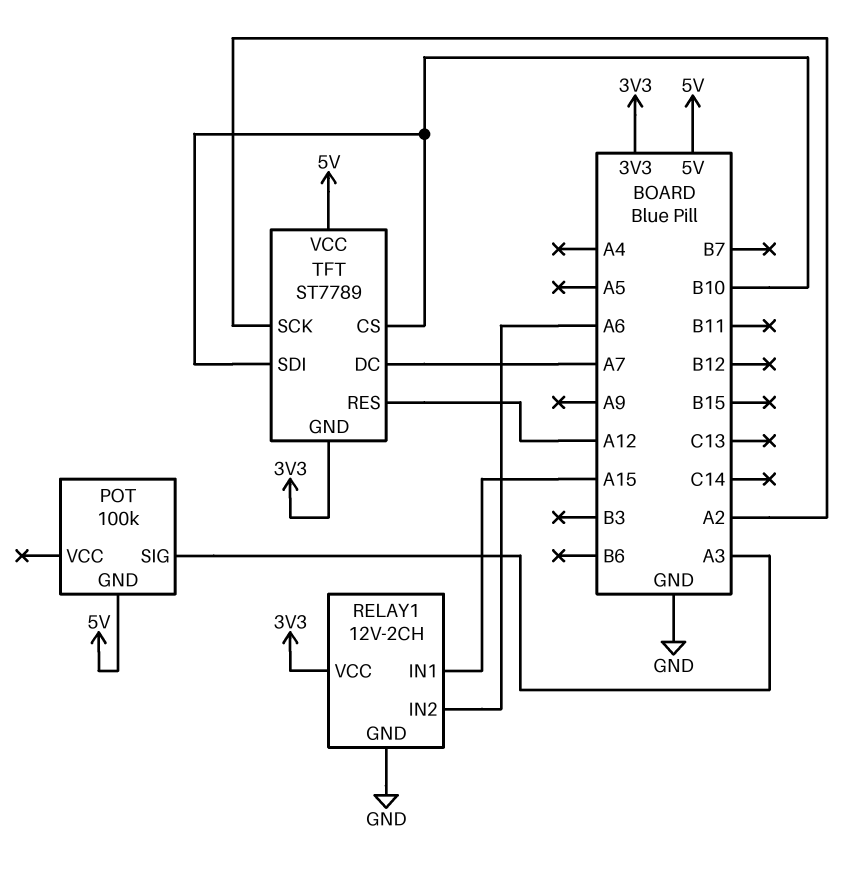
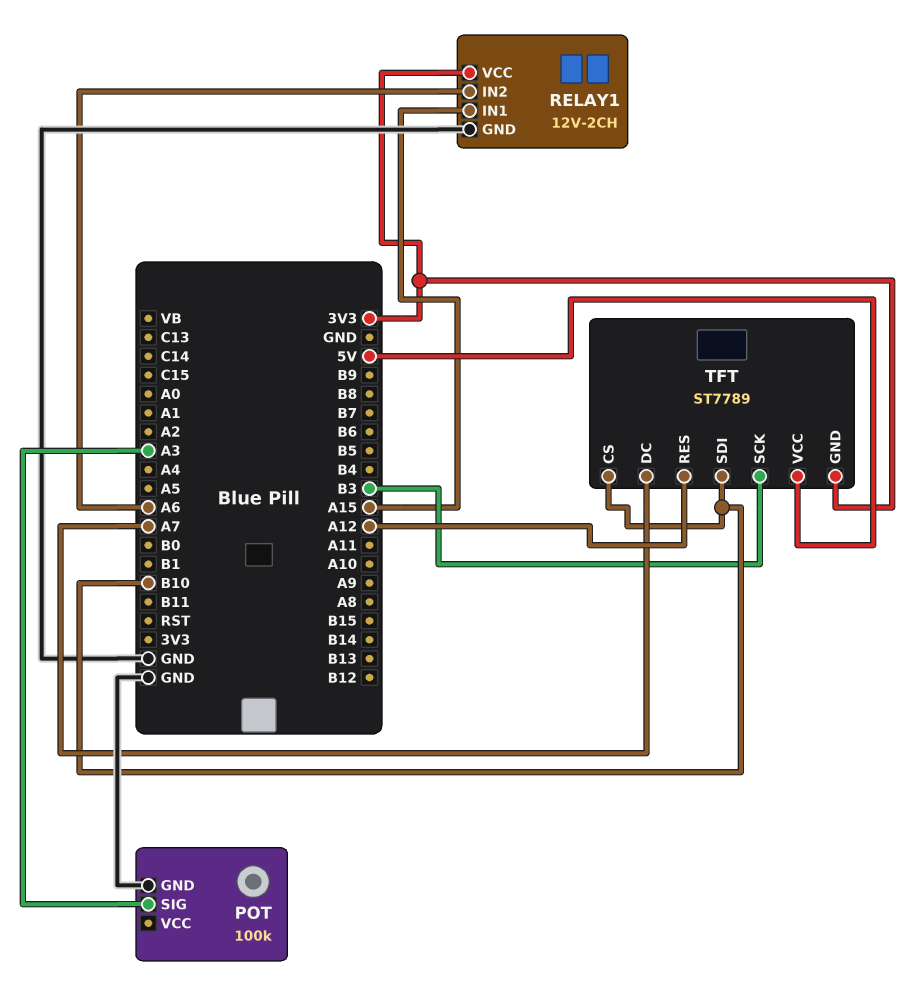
POT pin GND: 5V -> GND
TFT pin SCK: A2 -> B3

